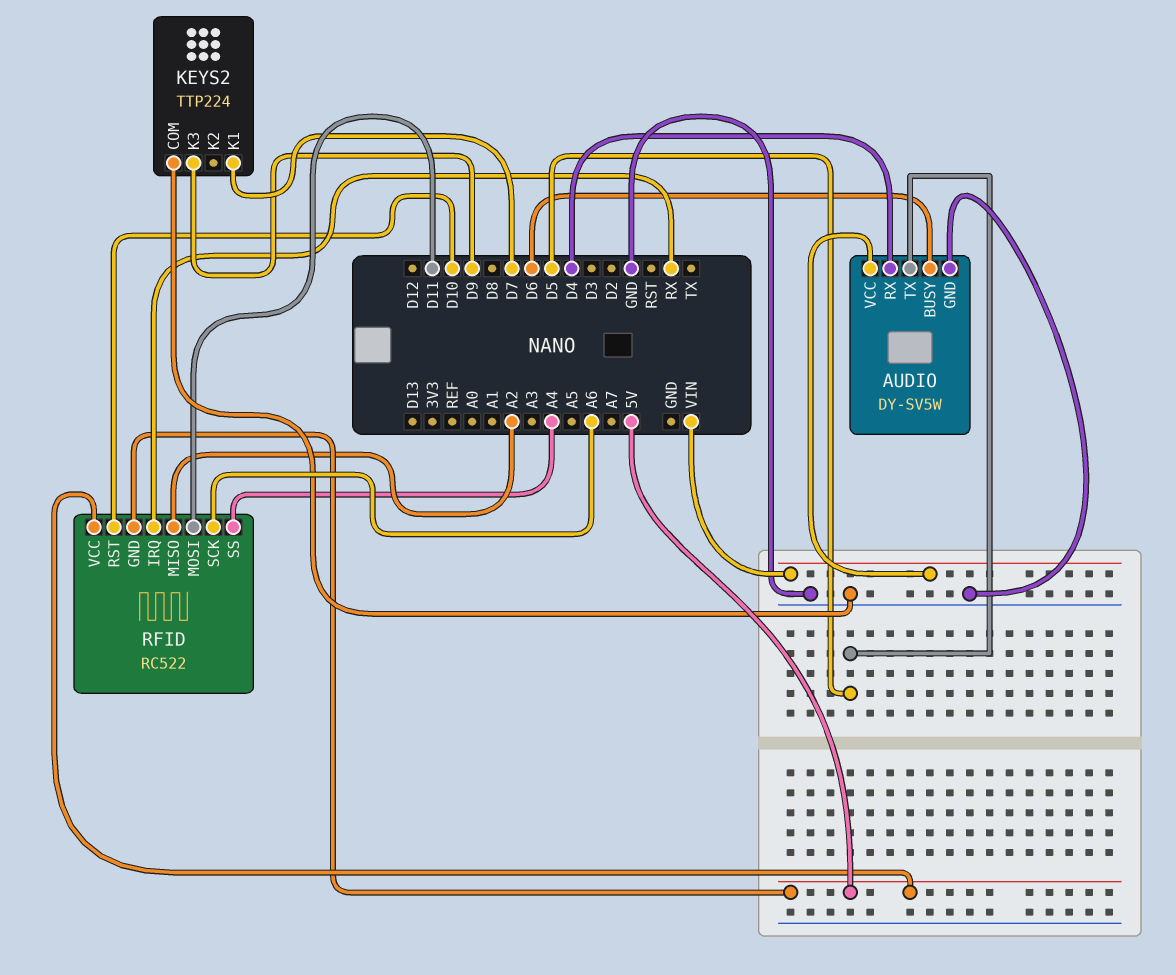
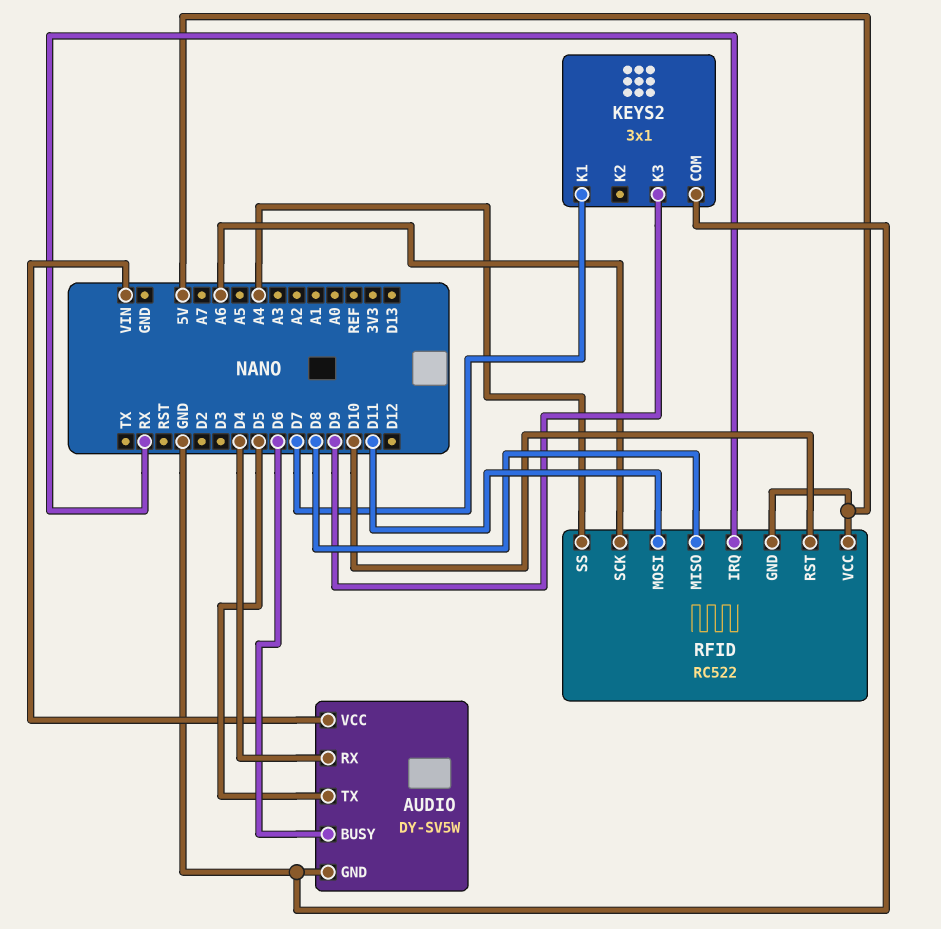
KEYS2: TTP224 -> 3x1
RFID pin MISO: A2 -> D8

